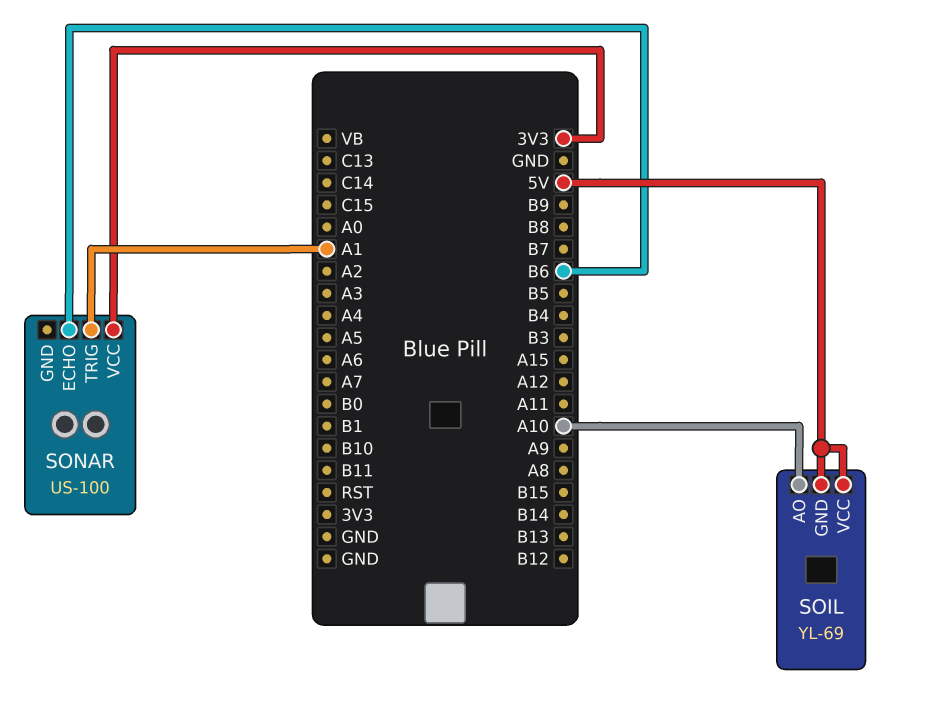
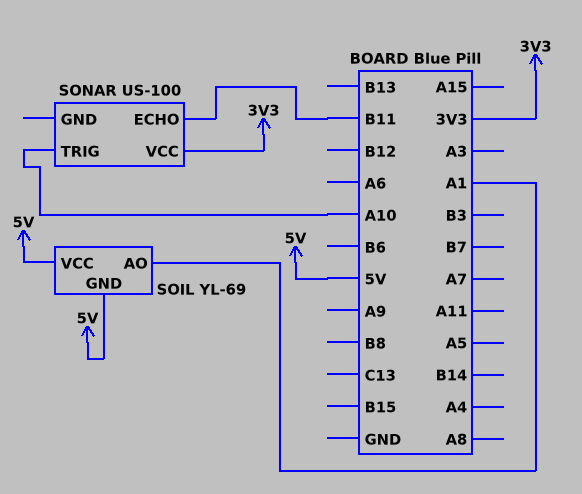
SOIL pin AO: A10 -> A1
SONAR pin ECHO: B6 -> B11
SONAR pin TRIG: A1 -> A10

